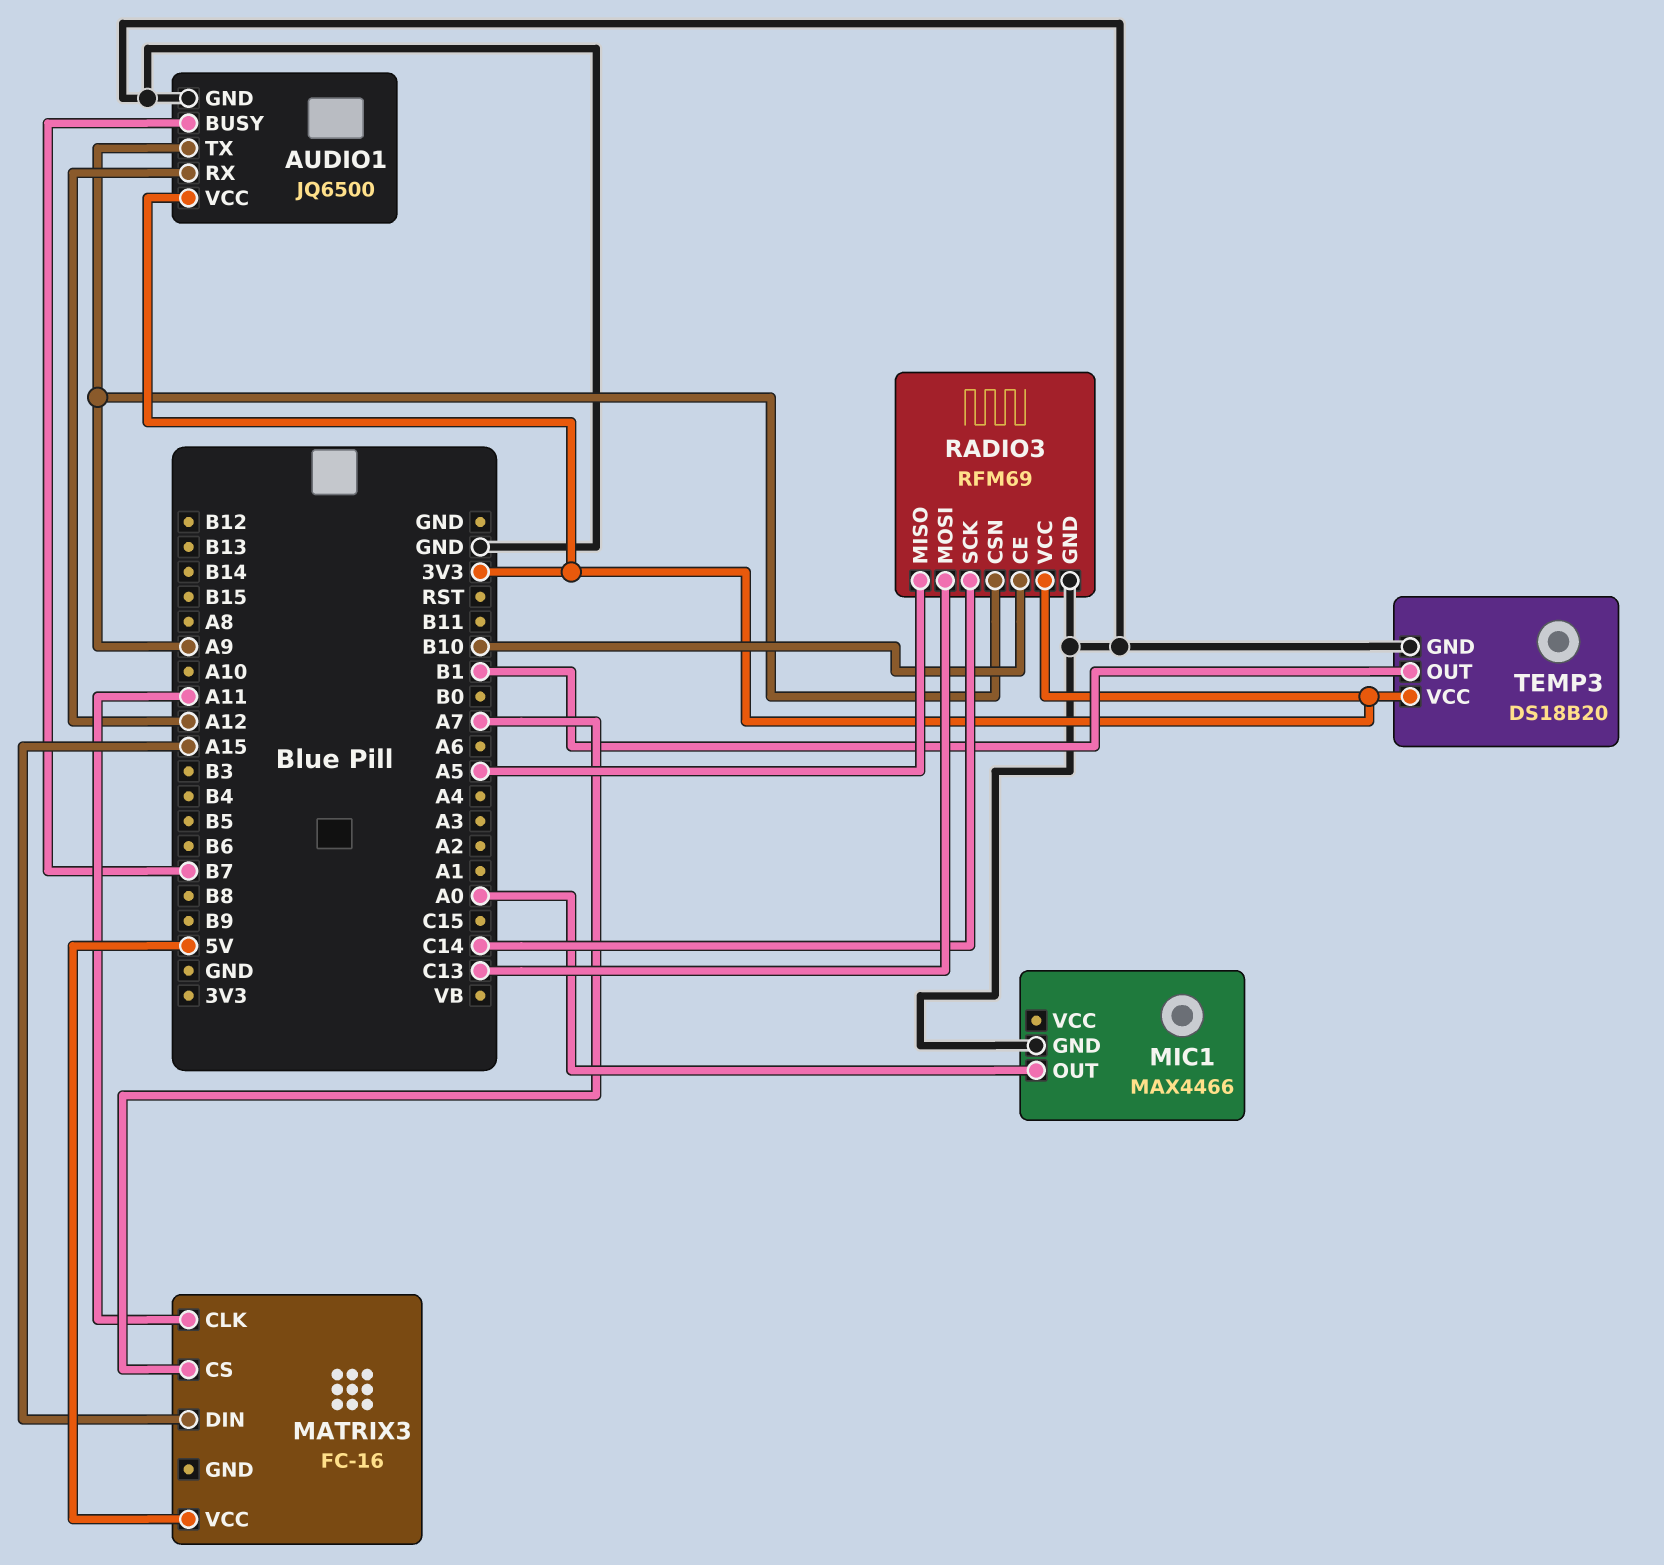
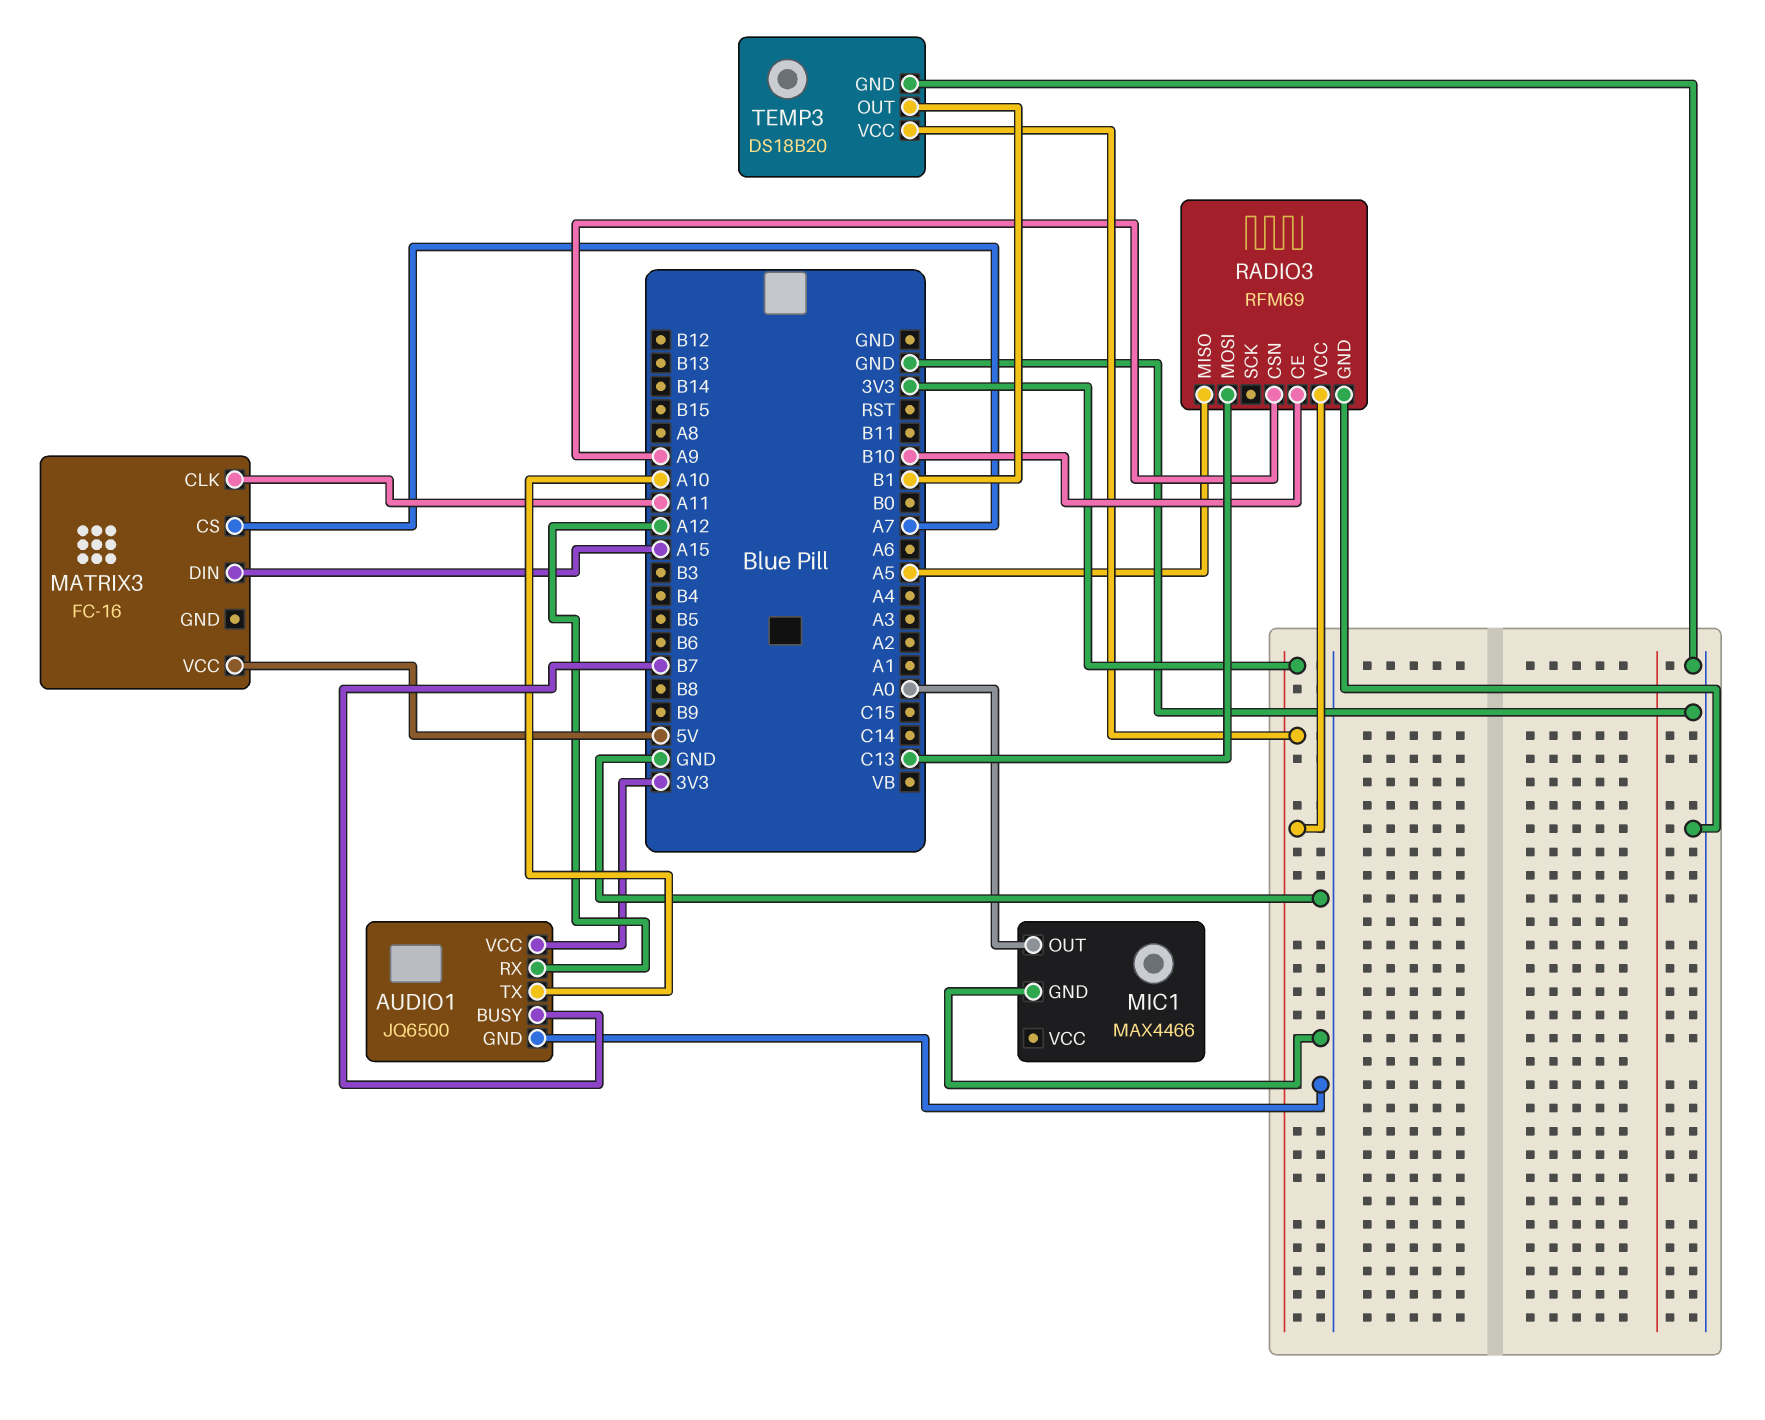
AUDIO1 pin TX: A9 -> A10
RADIO3 pin SCK: C14 -> none

